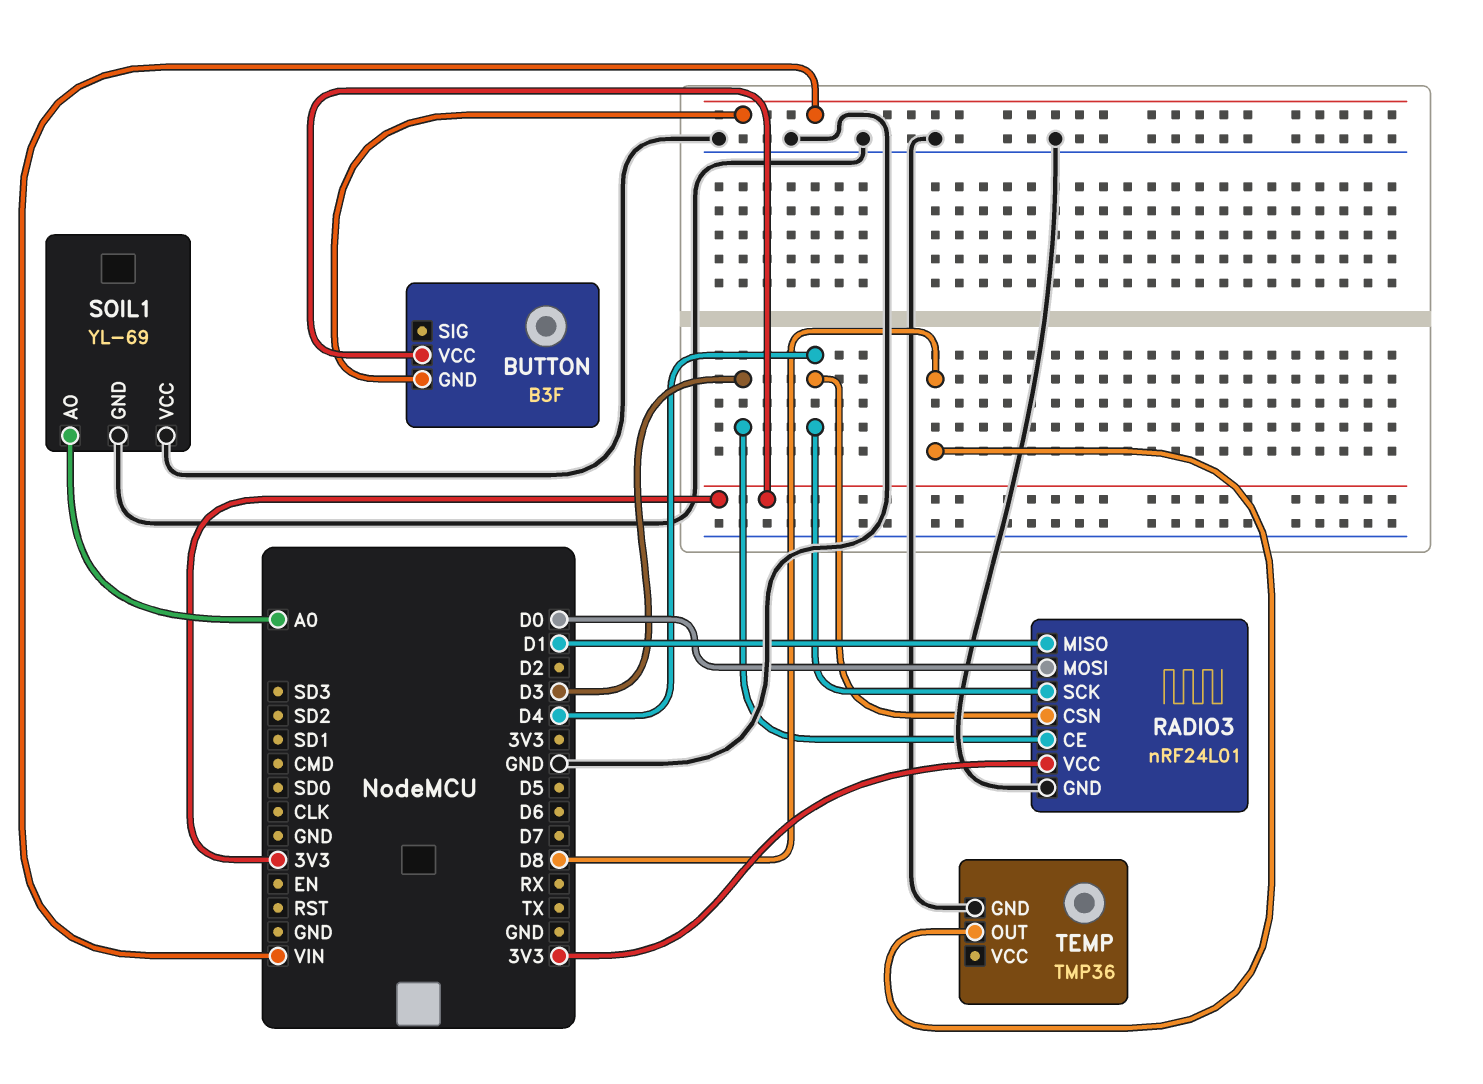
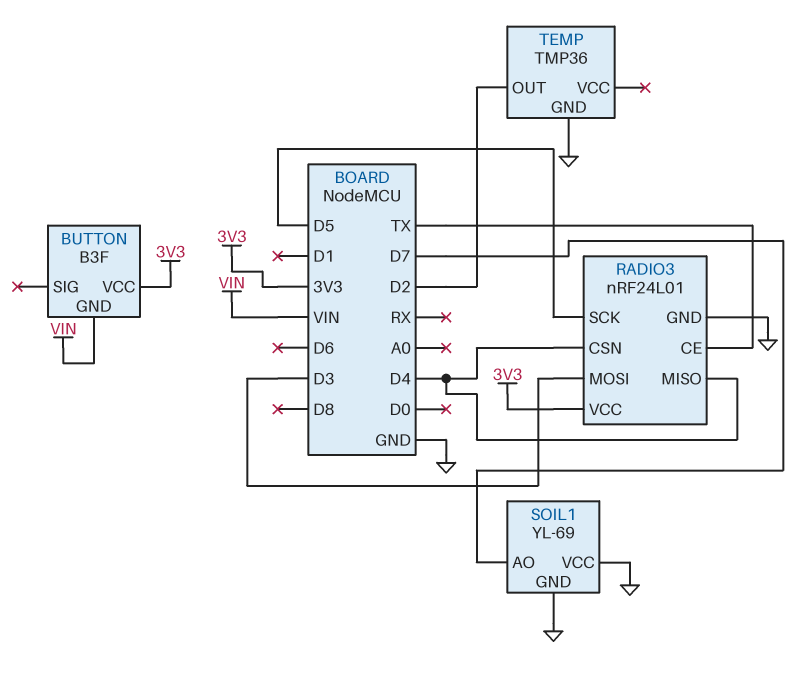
RADIO3 pin CE: D3 -> TX
RADIO3 pin MISO: D1 -> D4
RADIO3 pin MOSI: D0 -> D3
RADIO3 pin SCK: D4 -> D5
SOIL1 pin AO: A0 -> D7
TEMP pin OUT: D8 -> D2

